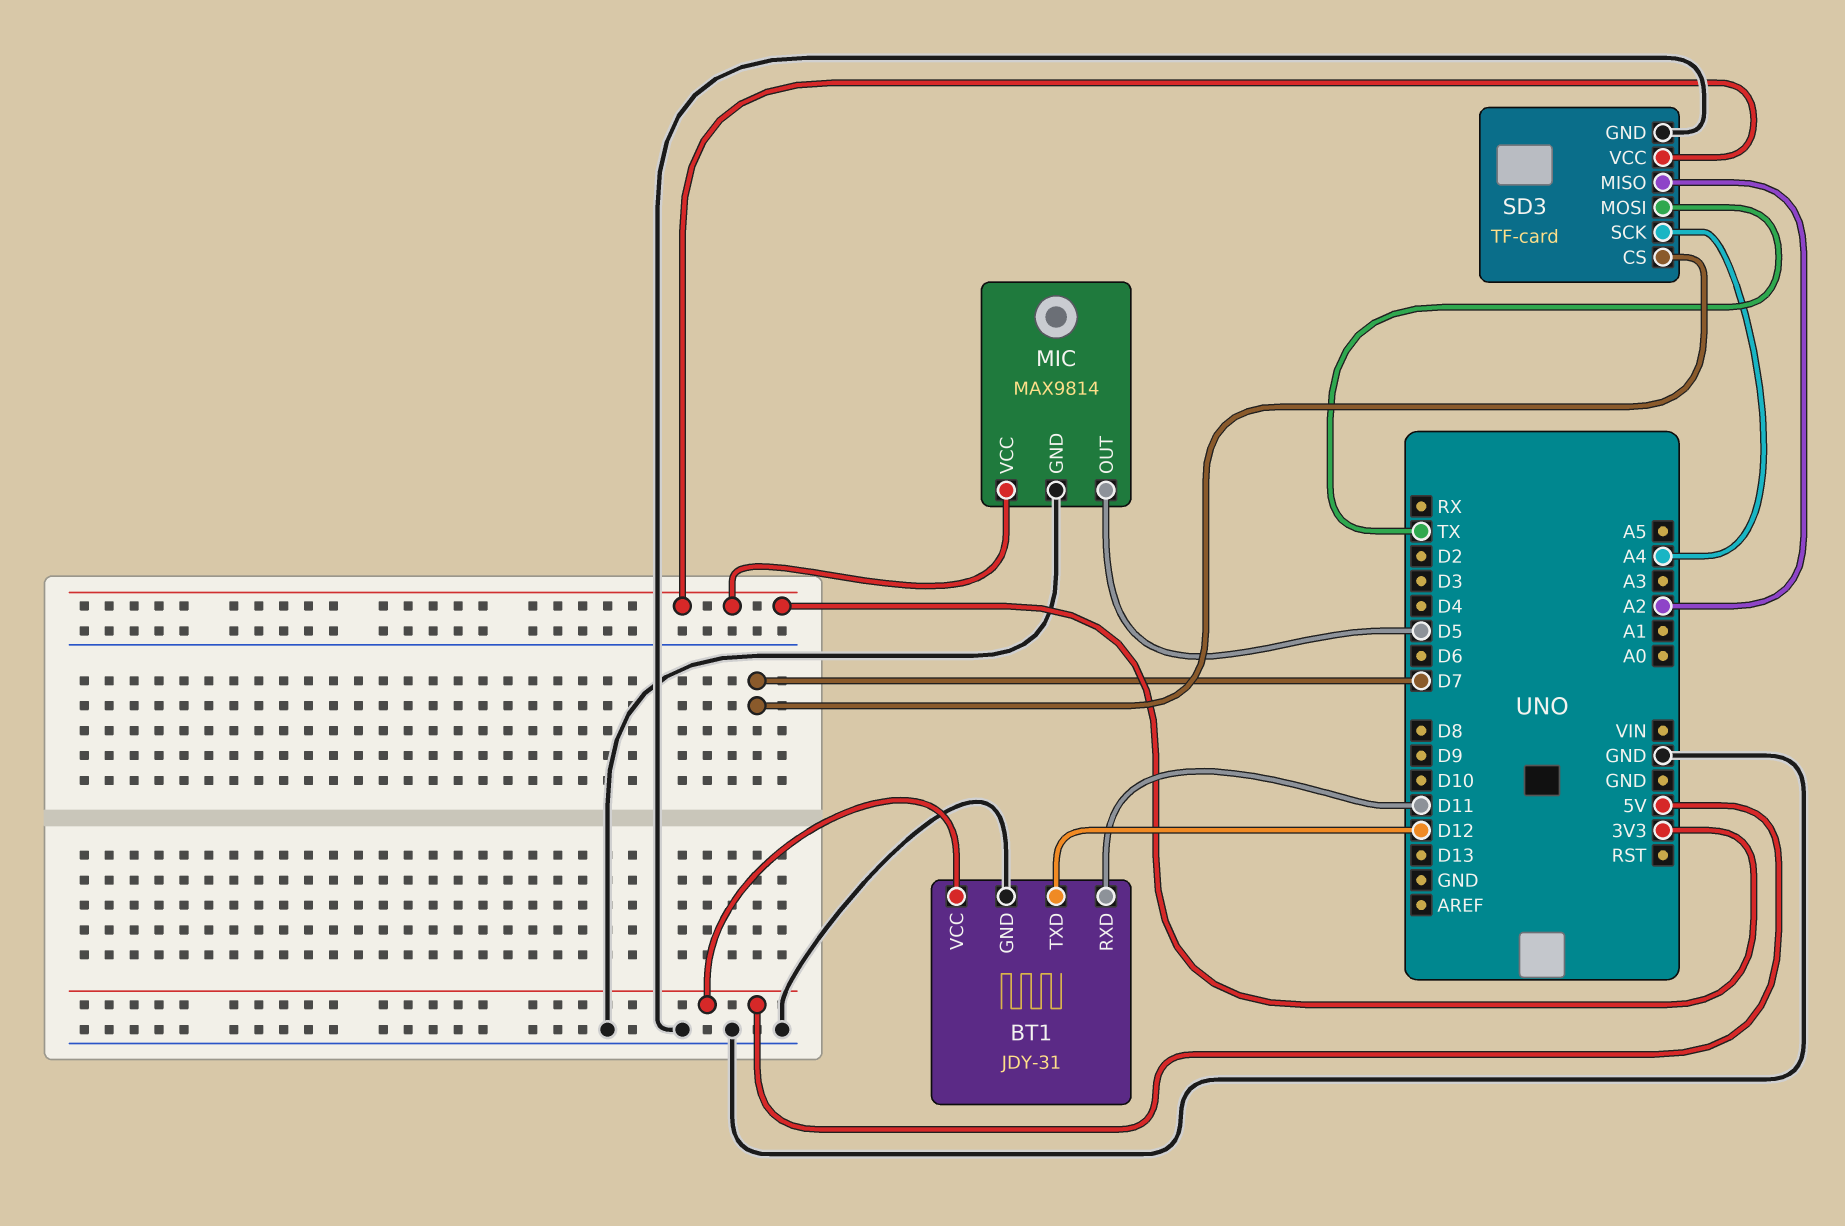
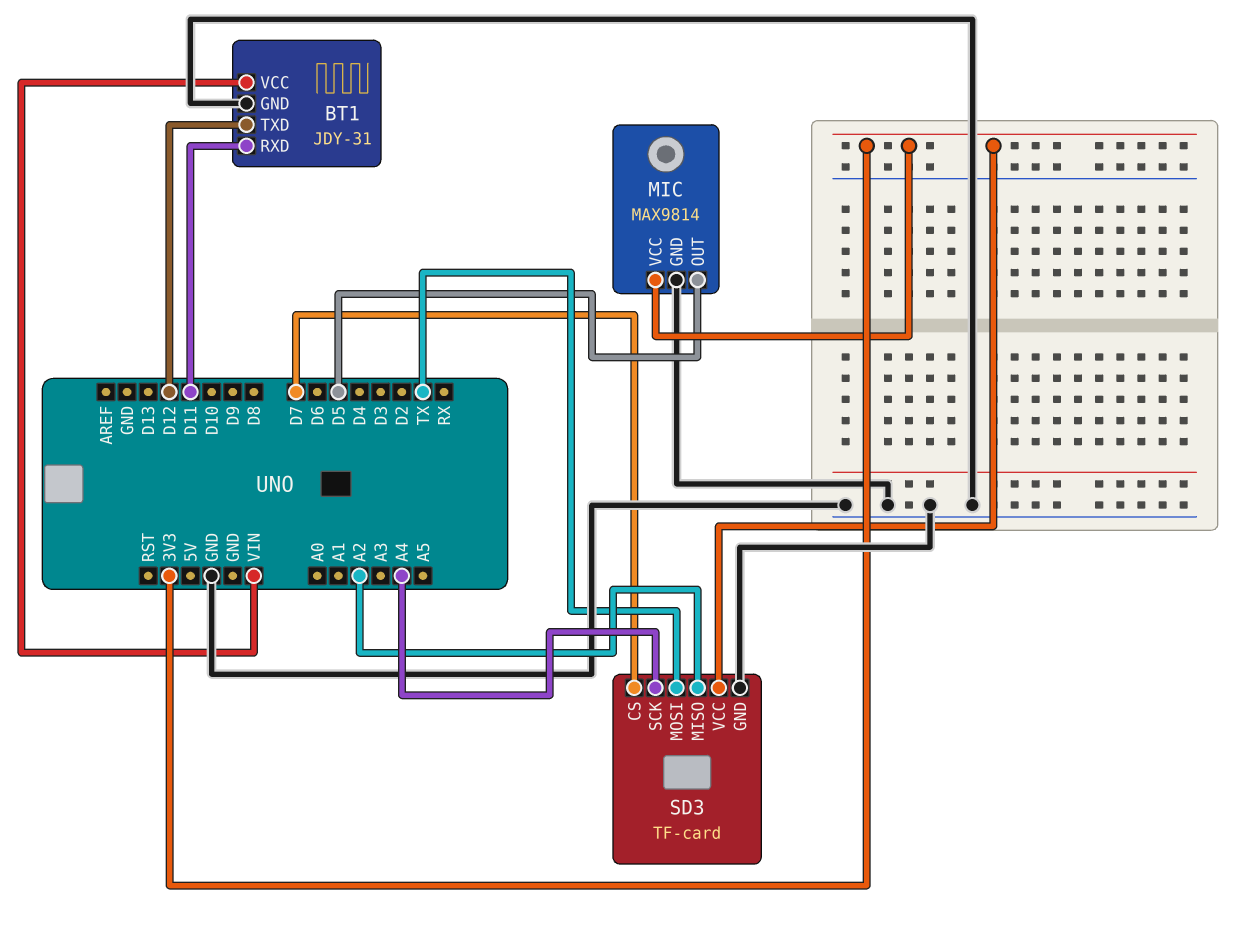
BT1 pin VCC: 5V -> VIN

